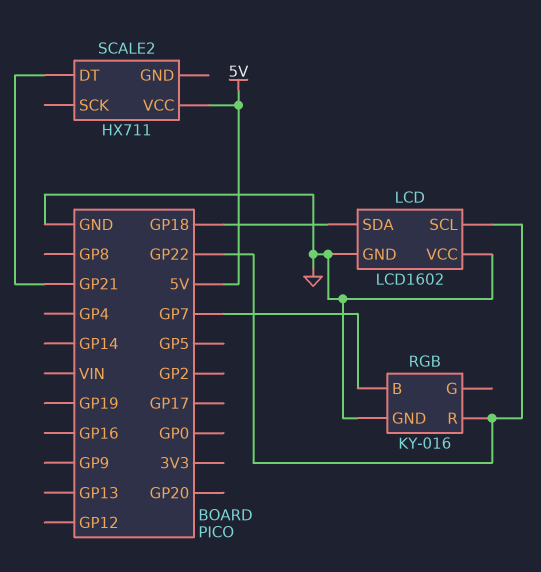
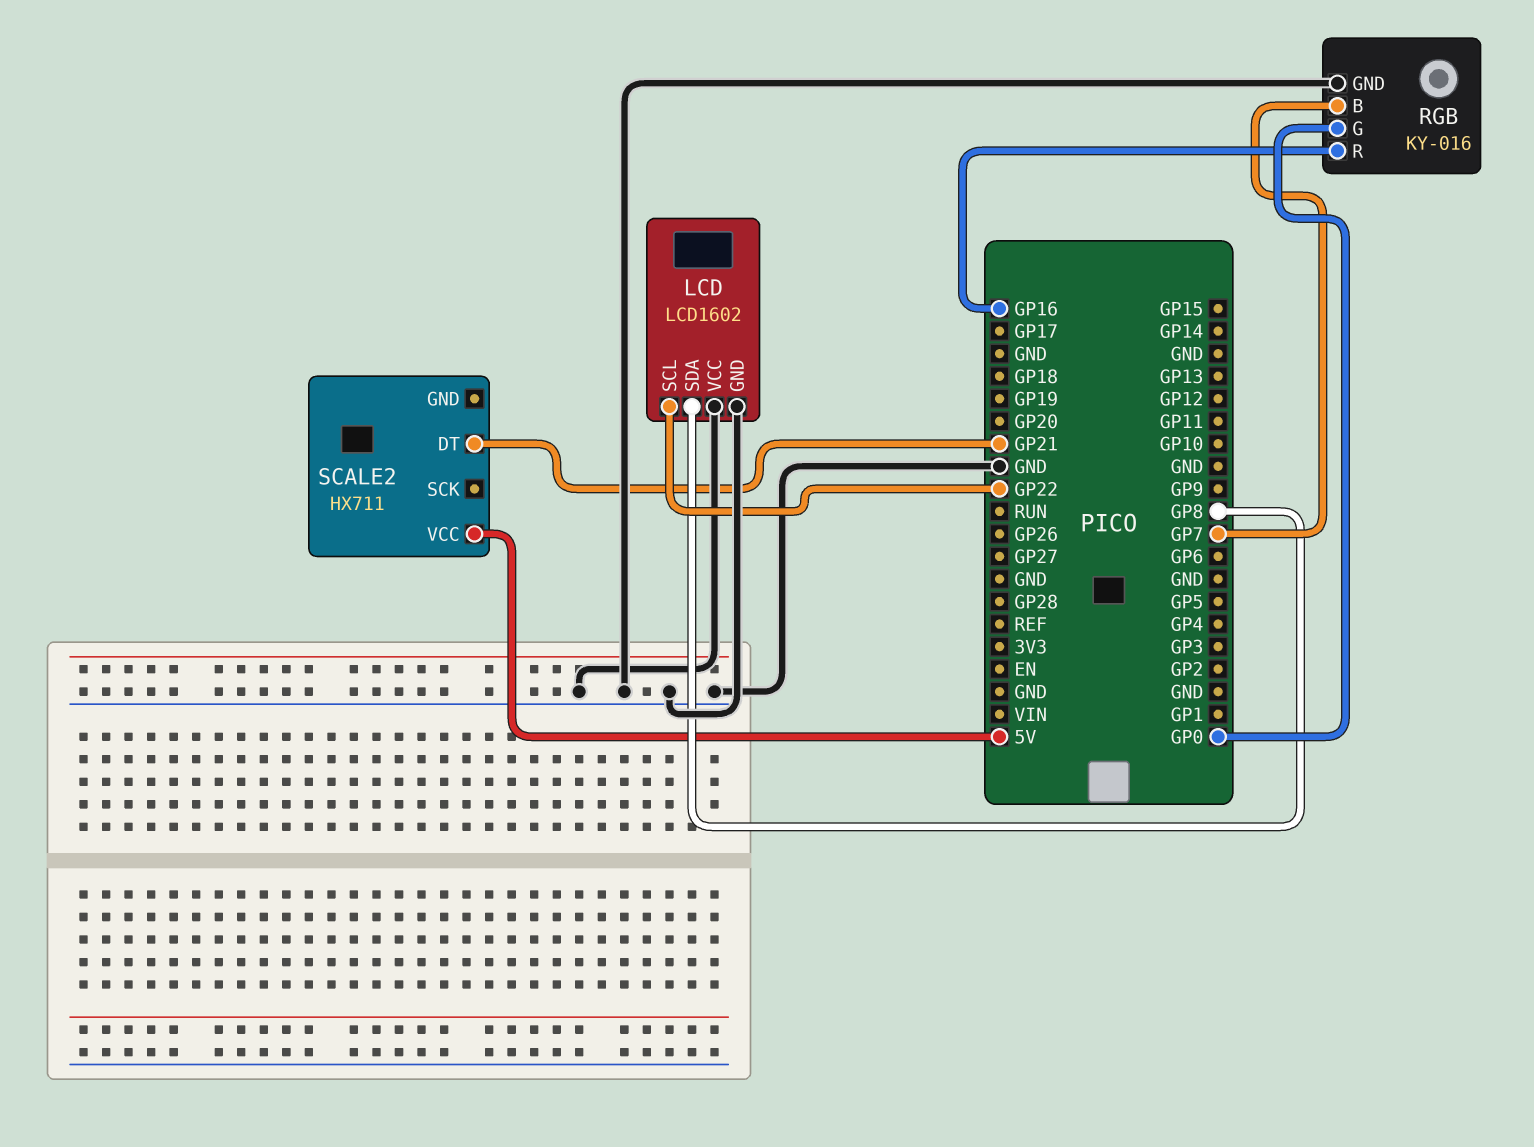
LCD pin SDA: GP18 -> GP8
RGB pin G: none -> GP0
RGB pin R: GP22 -> GP16

